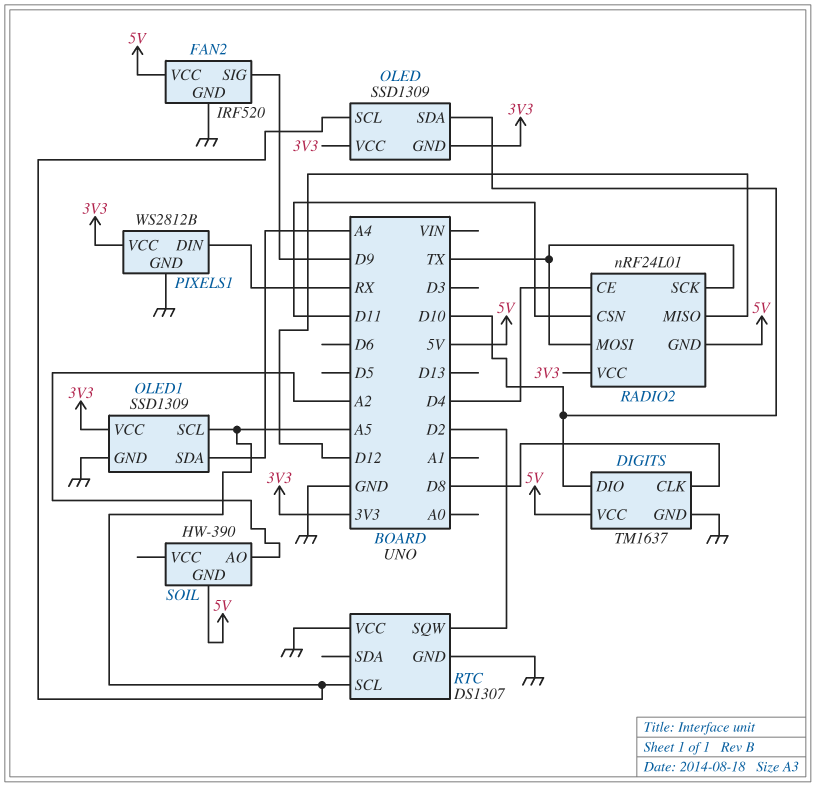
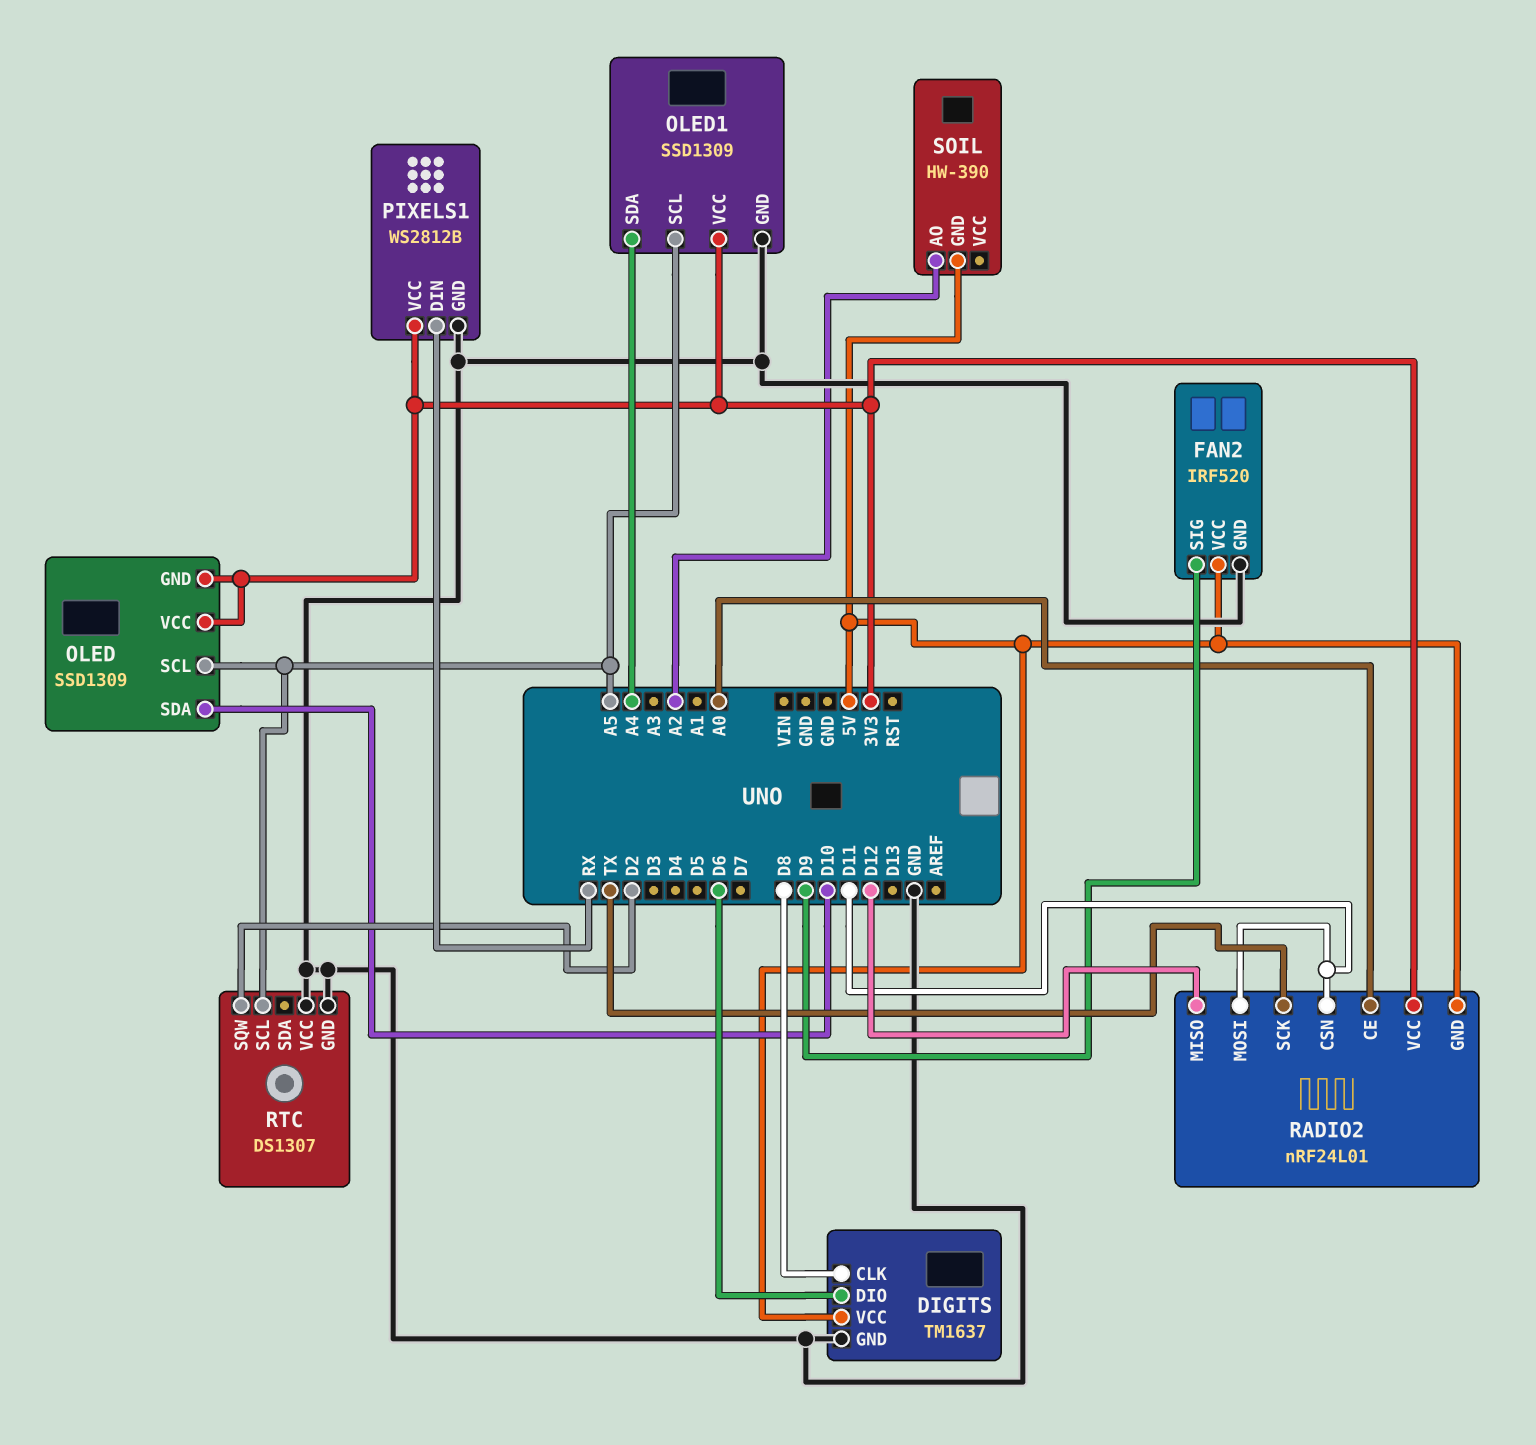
DIGITS pin DIO: D10 -> D6
RADIO2 pin CE: D4 -> A0
RADIO2 pin MOSI: TX -> D11

